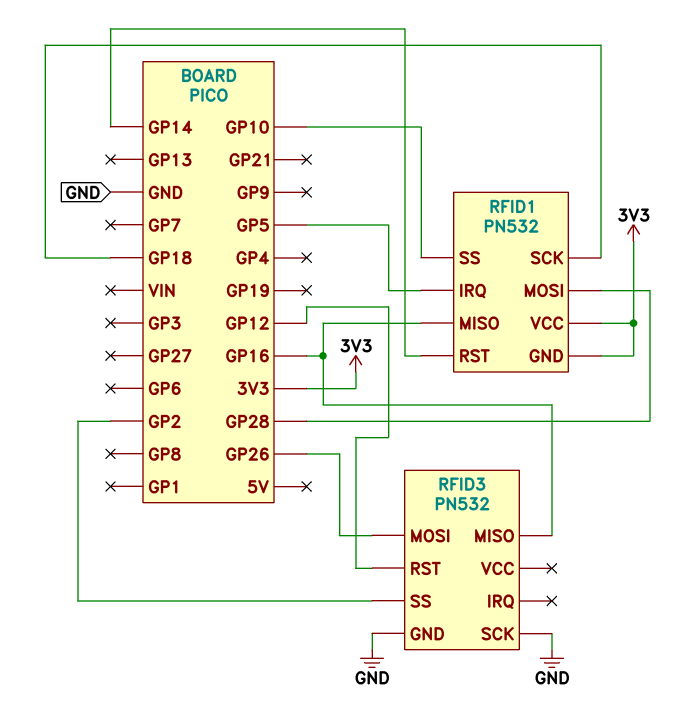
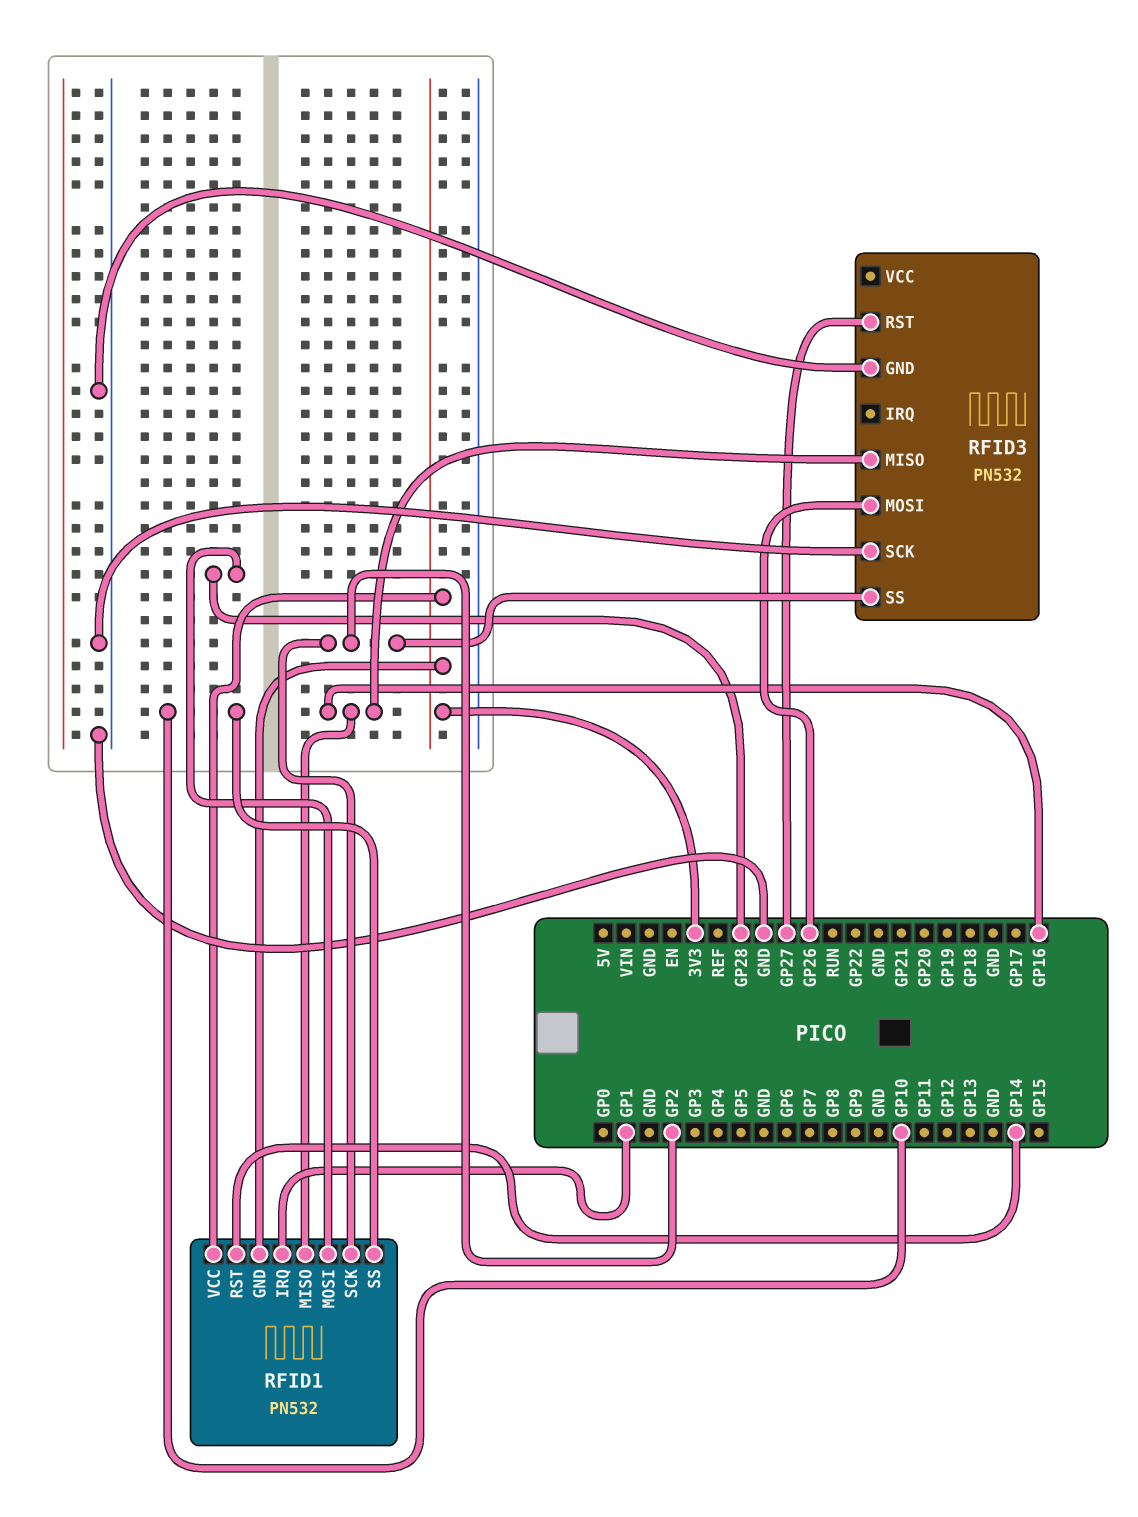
RFID1 pin IRQ: GP5 -> GP1
RFID1 pin SCK: GP18 -> GP2
RFID3 pin RST: GP12 -> GP27

